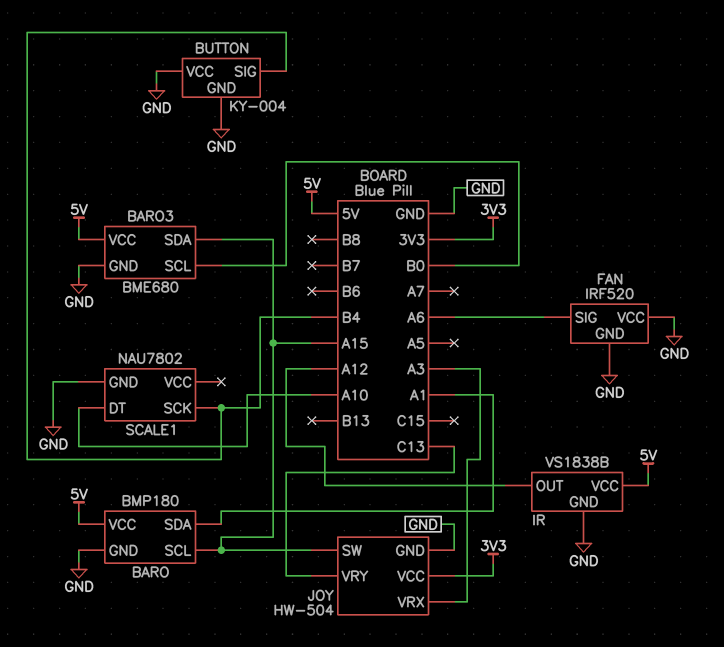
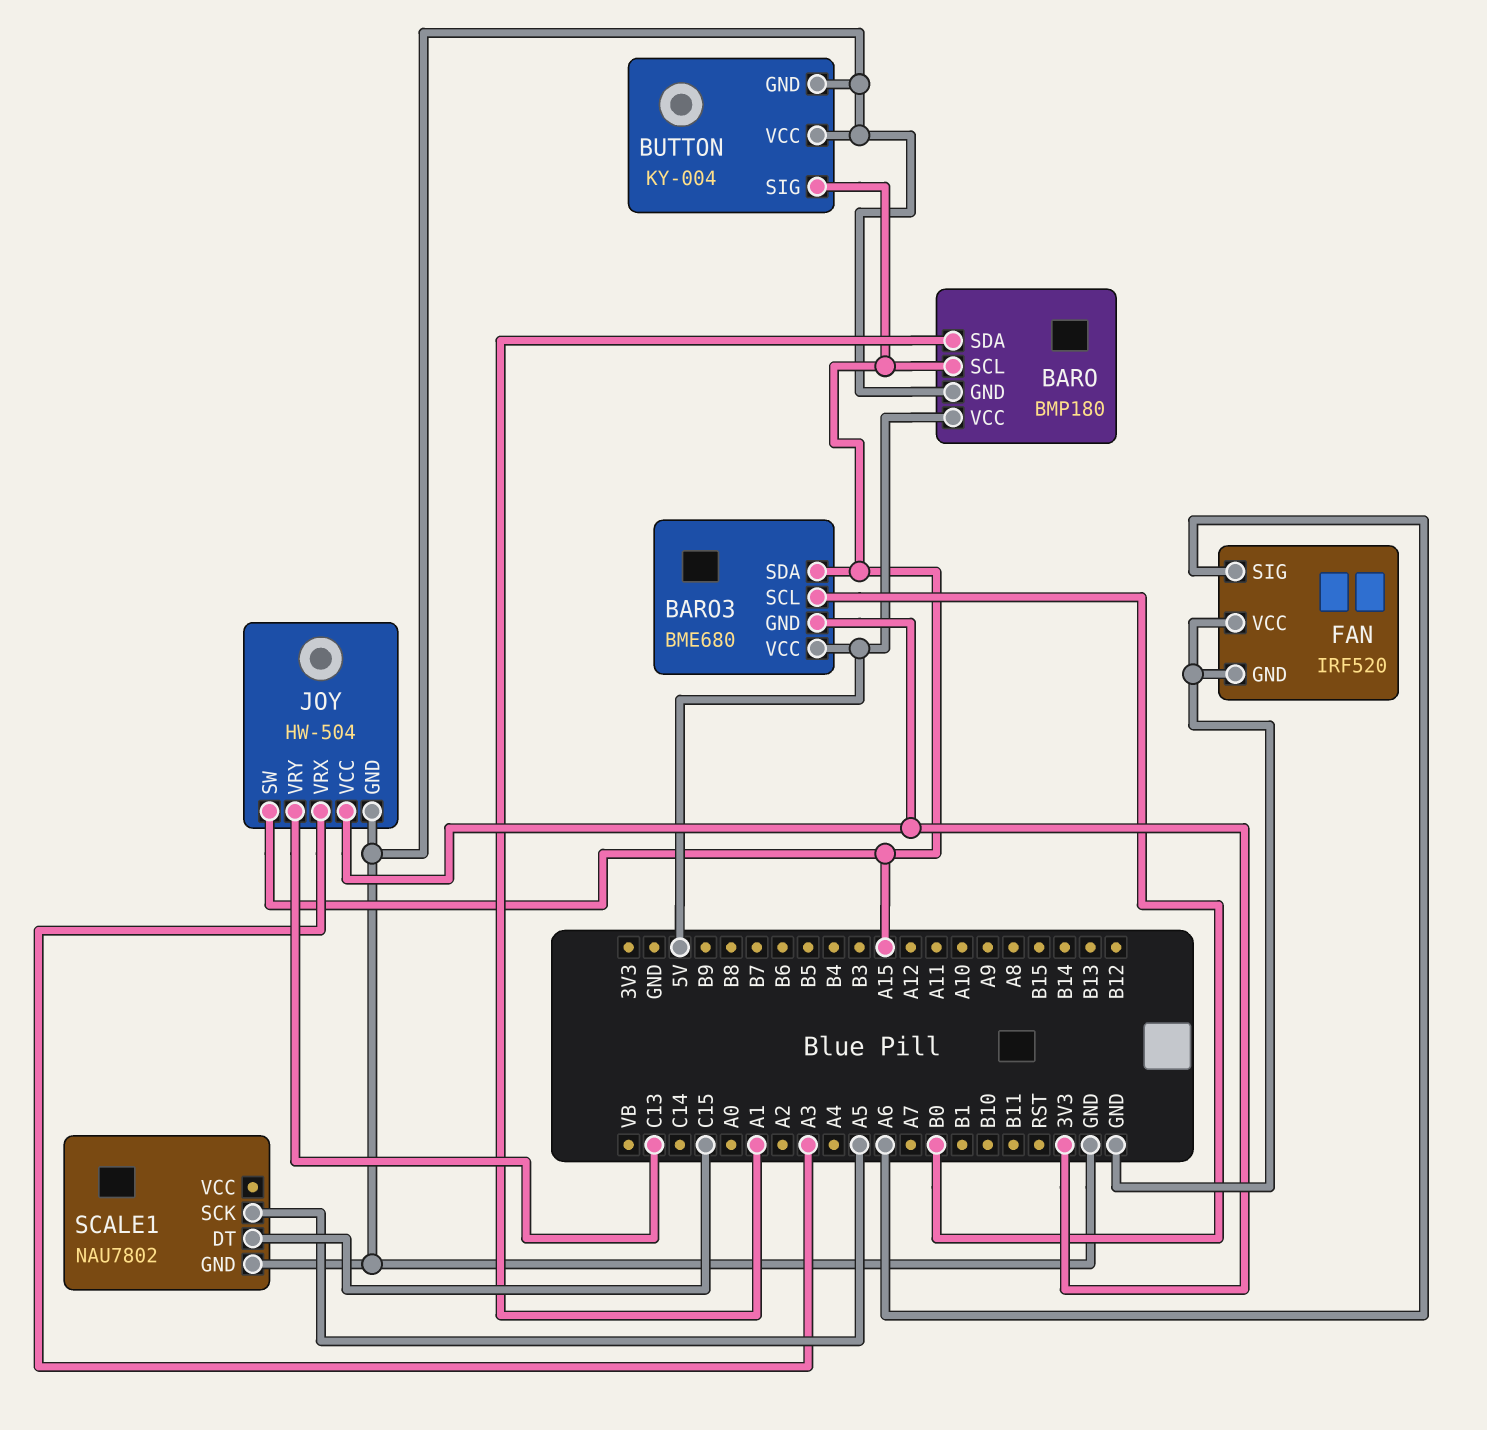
BARO3 pin GND: GND -> 3V3
BUTTON pin SIG: B4 -> A15
IR: VS1838B -> none
IR pin GND: GND -> none
IR pin OUT: A12 -> none
IR pin VCC: 5V -> none
SCALE1 pin DT: A10 -> C15
SCALE1 pin SCK: B4 -> A5

